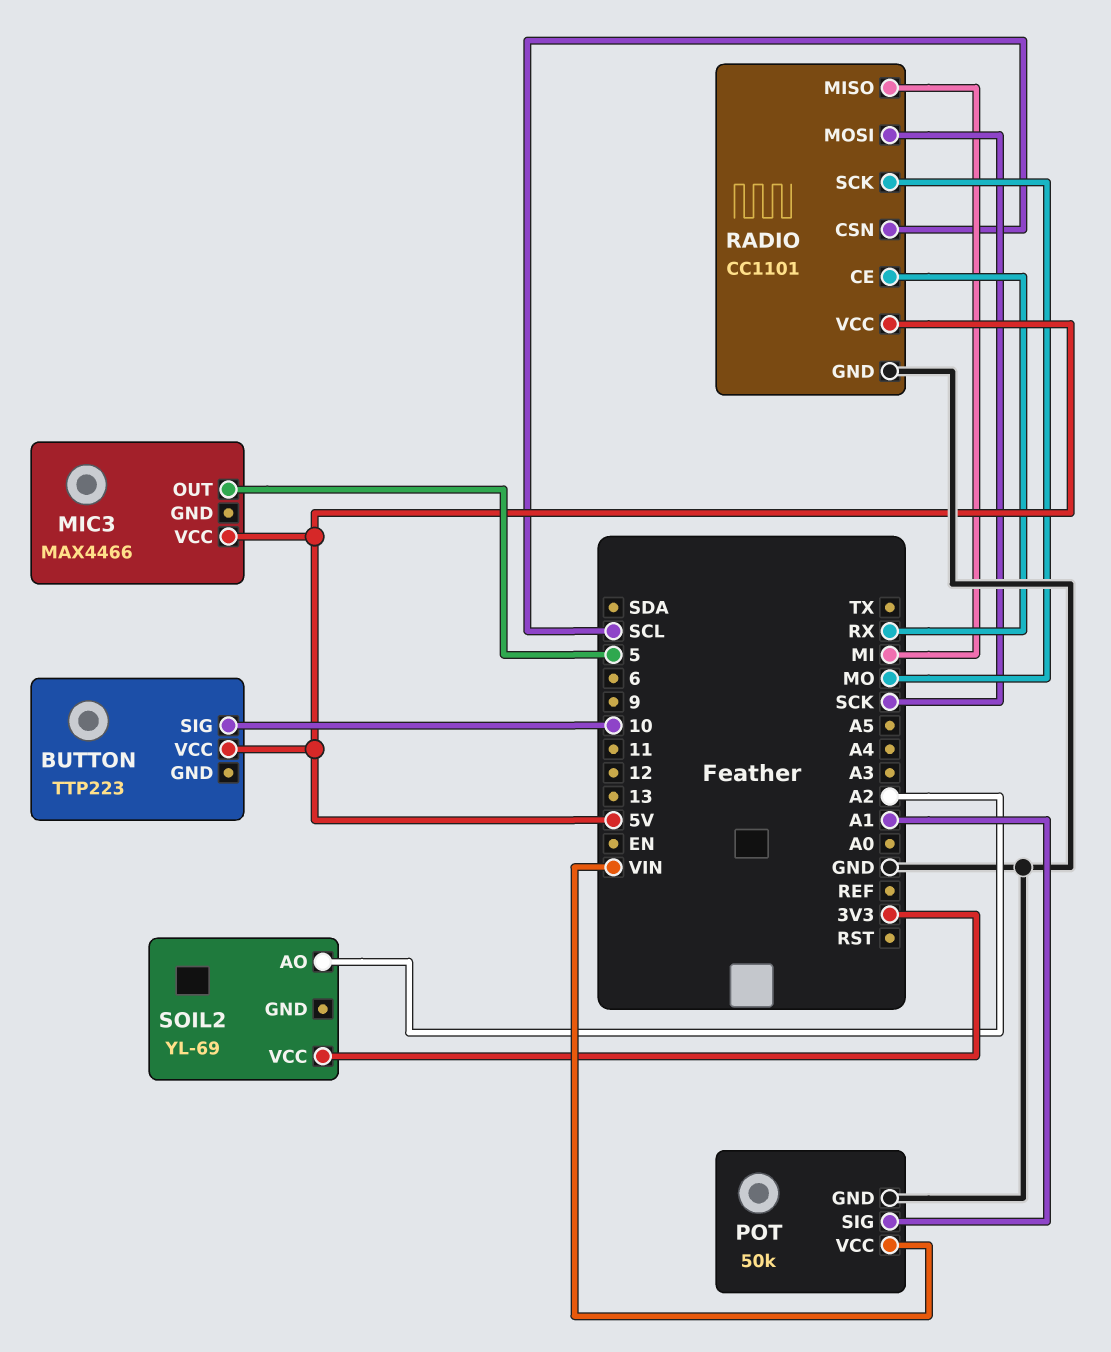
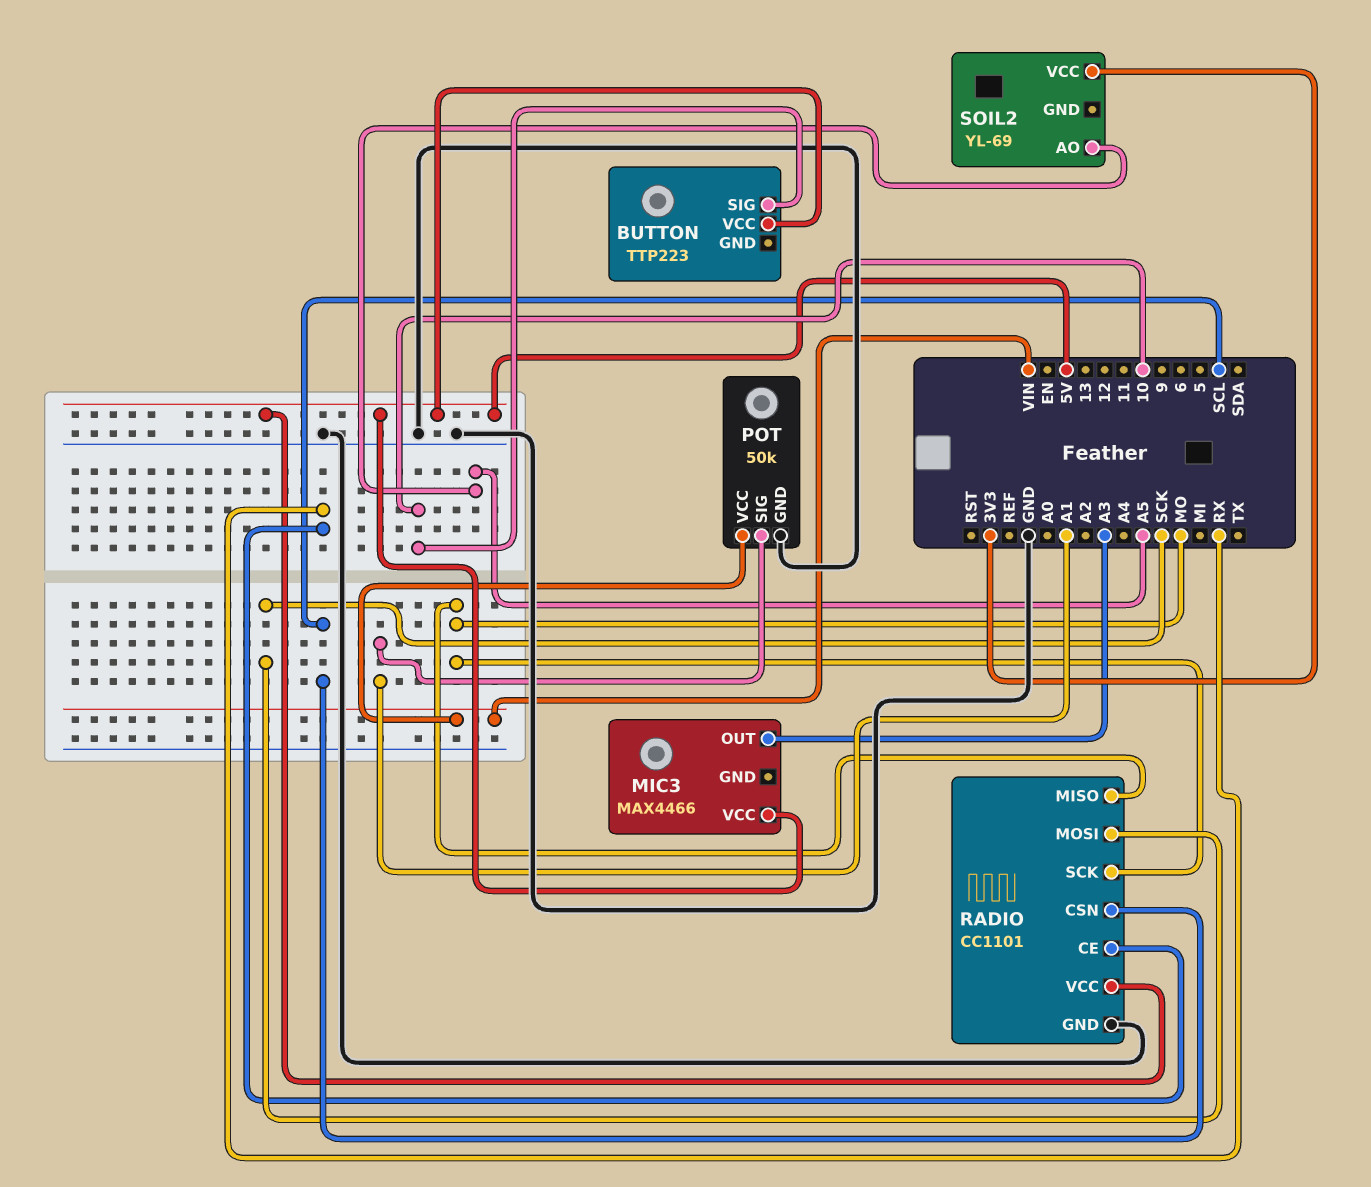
MIC3 pin OUT: 5 -> A3
RADIO pin MISO: MI -> MO
SOIL2 pin AO: A2 -> A5

